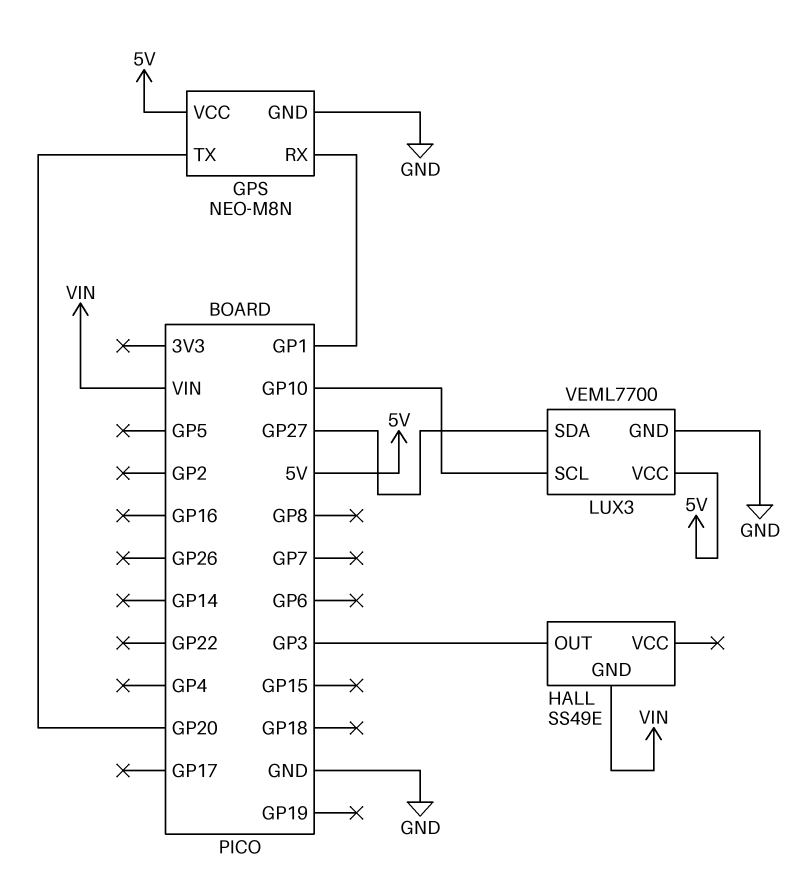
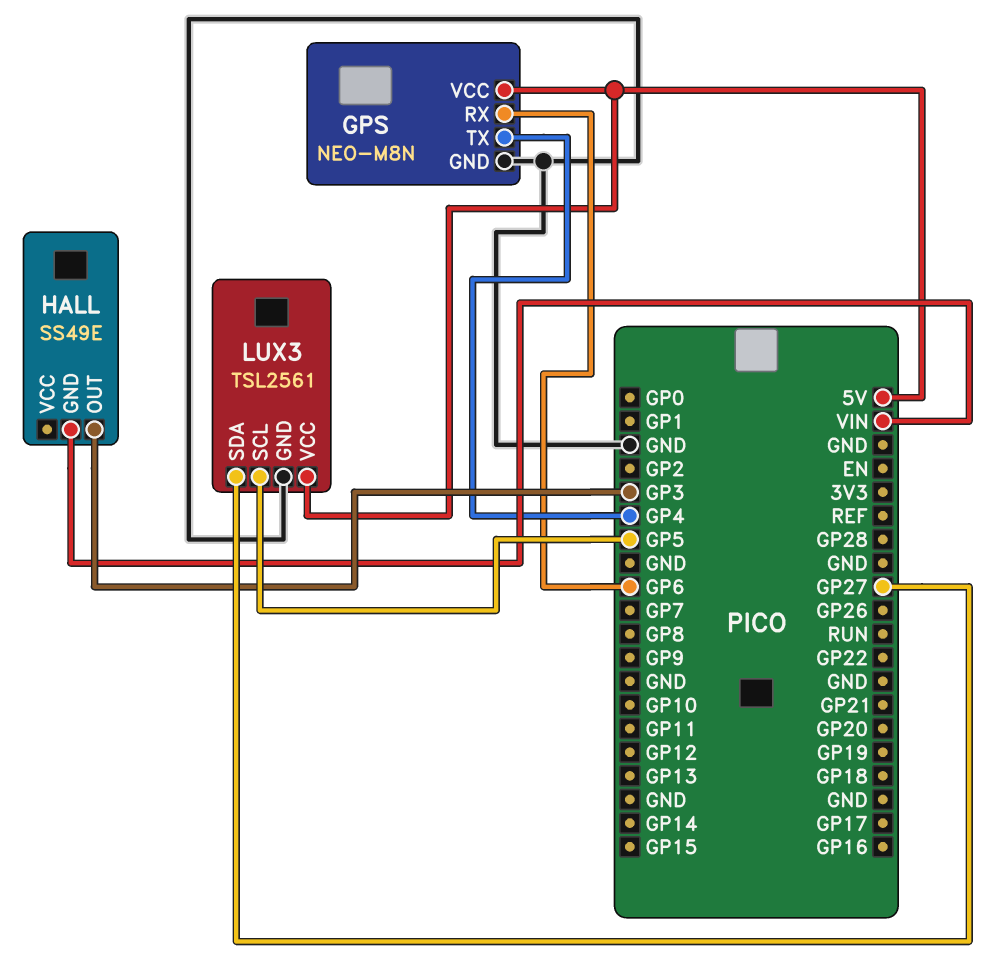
GPS pin RX: GP1 -> GP6
GPS pin TX: GP20 -> GP4
LUX3: VEML7700 -> TSL2561
LUX3 pin SCL: GP10 -> GP5

